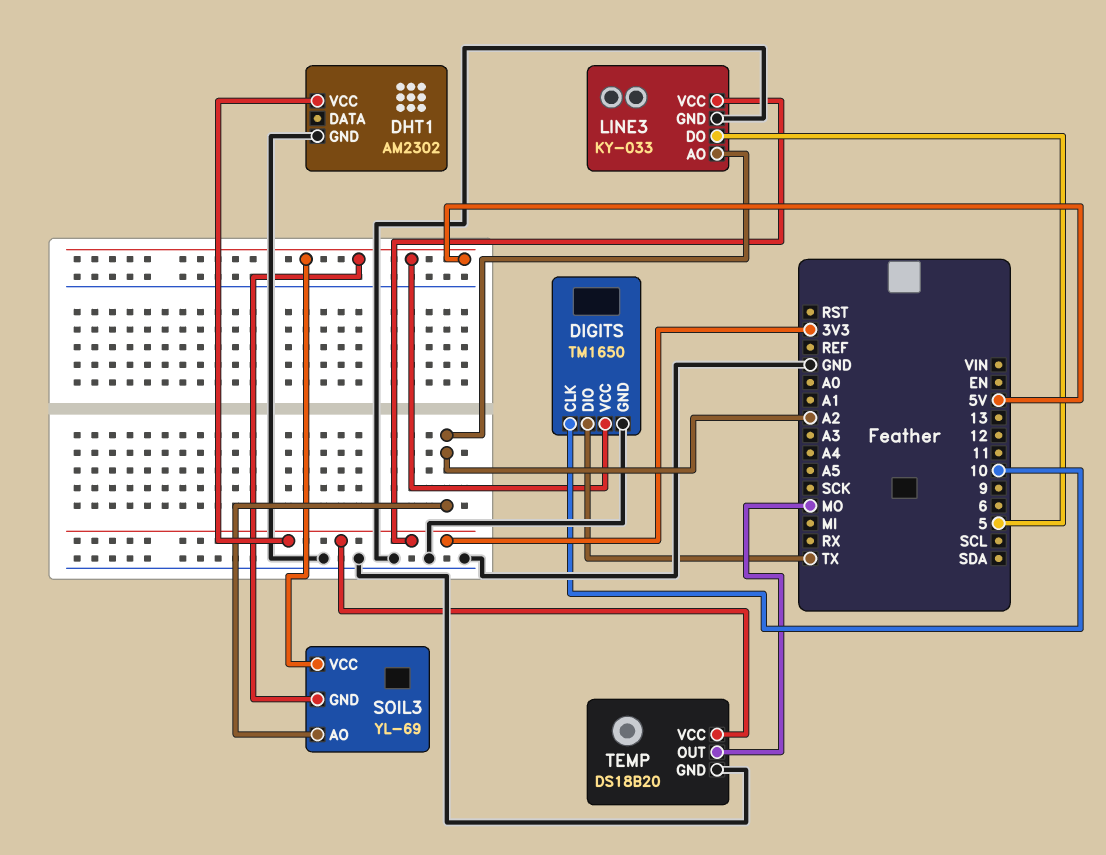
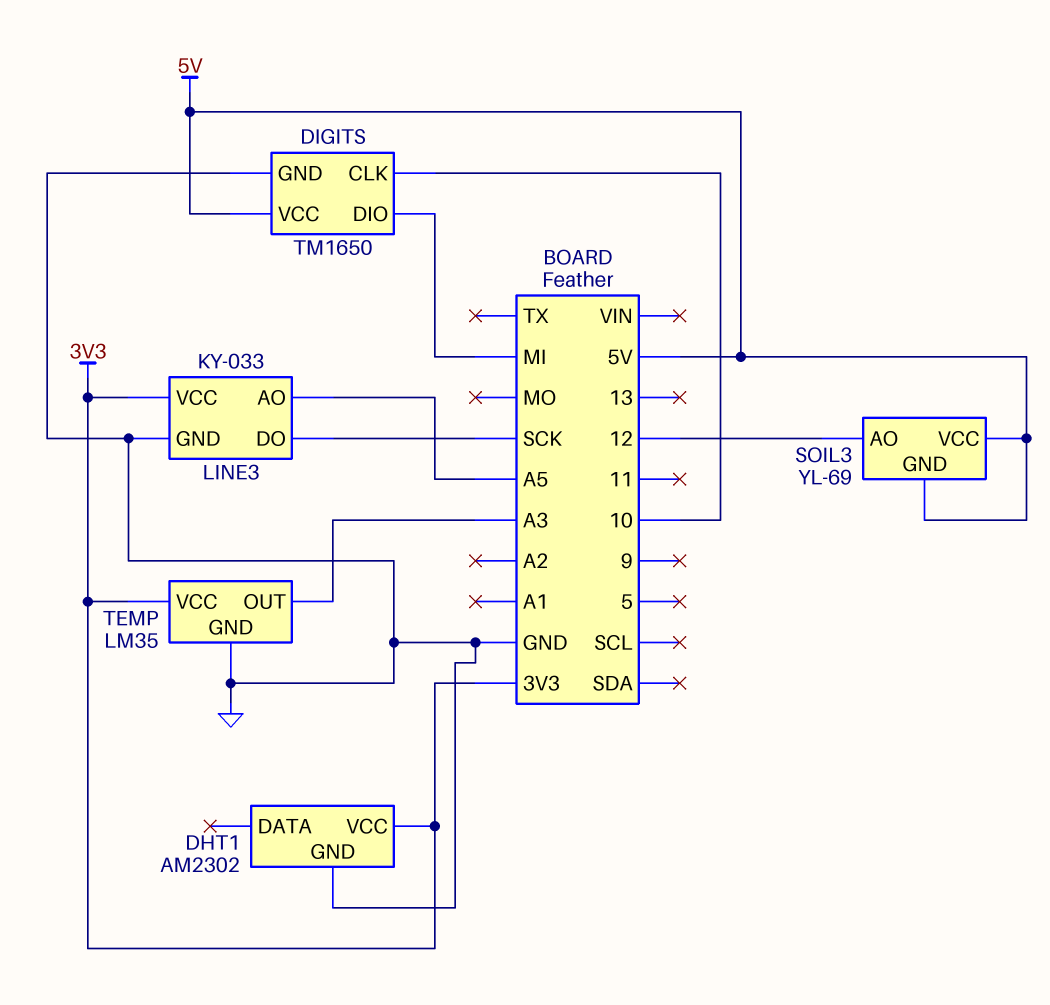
DIGITS pin DIO: TX -> MI
LINE3 pin AO: A2 -> A5
LINE3 pin DO: 5 -> SCK
SOIL3 pin AO: A2 -> 12
TEMP: DS18B20 -> LM35
TEMP pin OUT: MO -> A3

